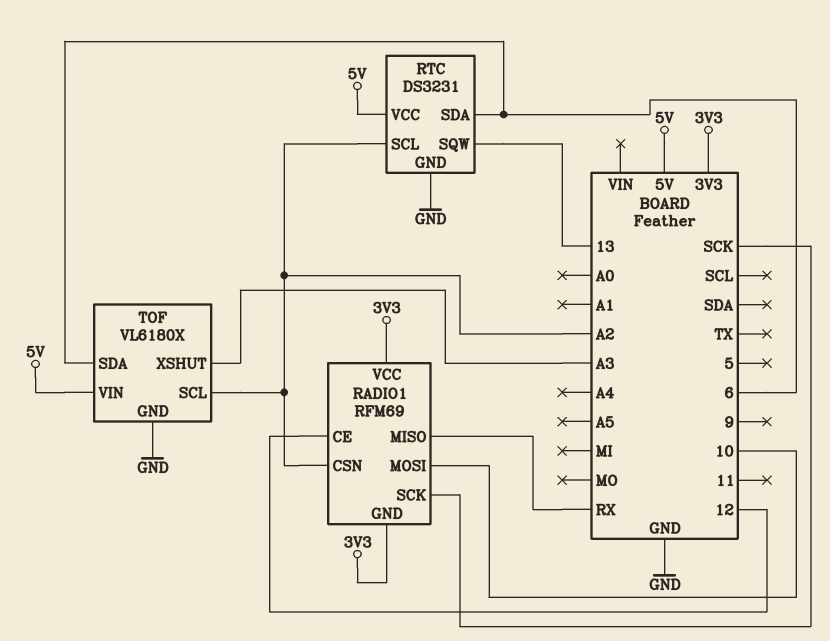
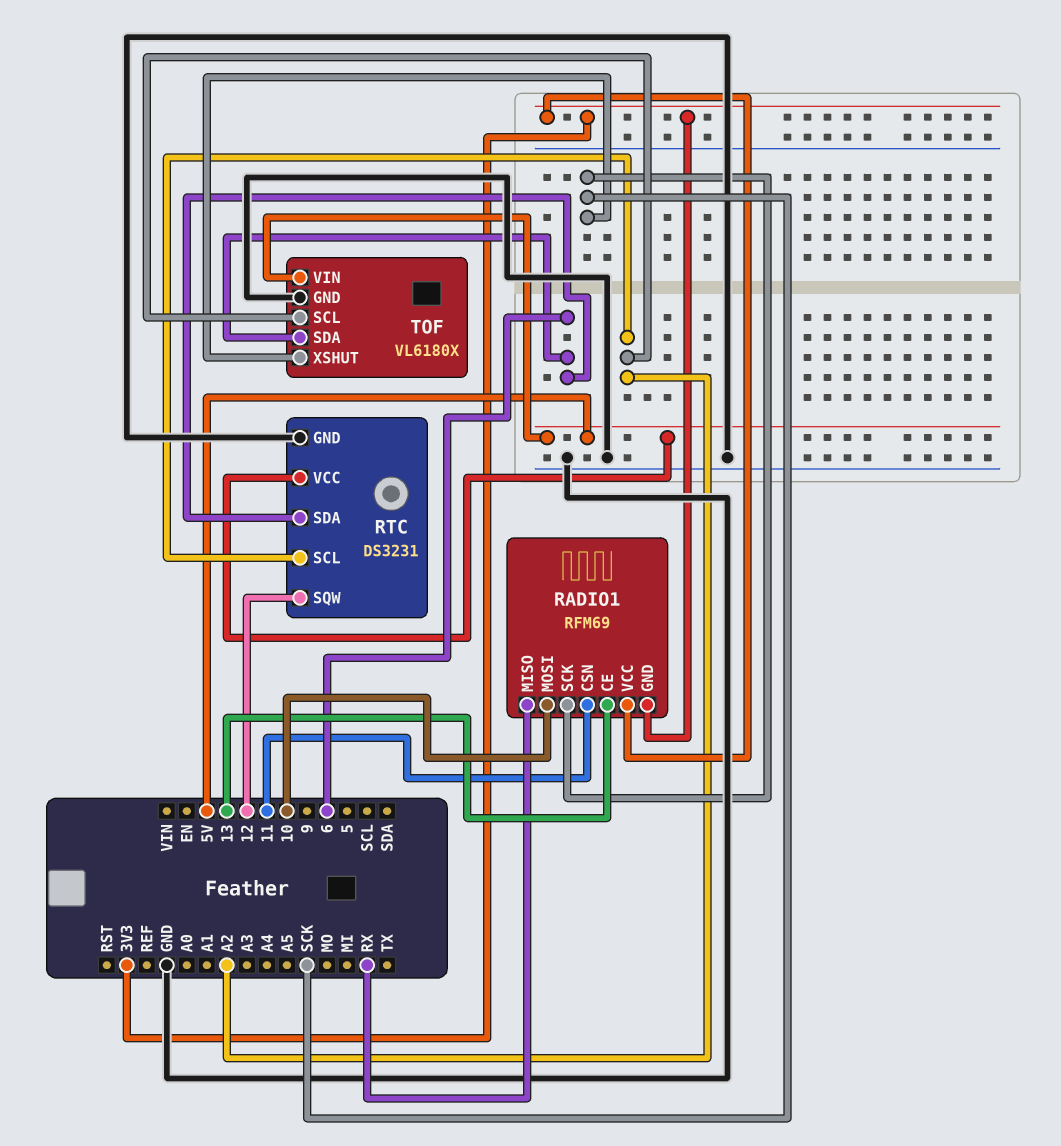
RADIO1 pin CE: 12 -> 13
RADIO1 pin CSN: A2 -> 11
RTC pin SQW: 13 -> 12
TOF pin XSHUT: A3 -> SCK

